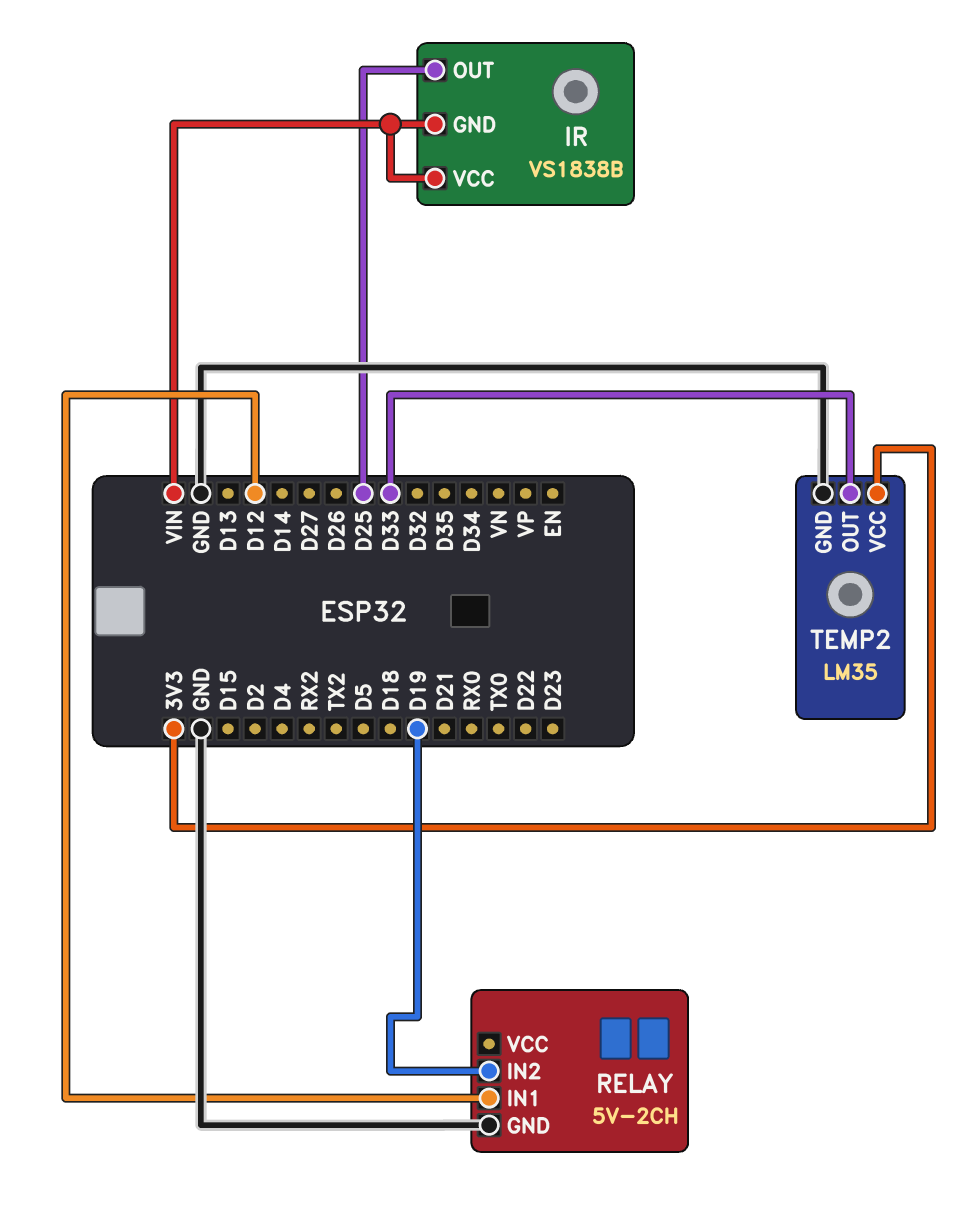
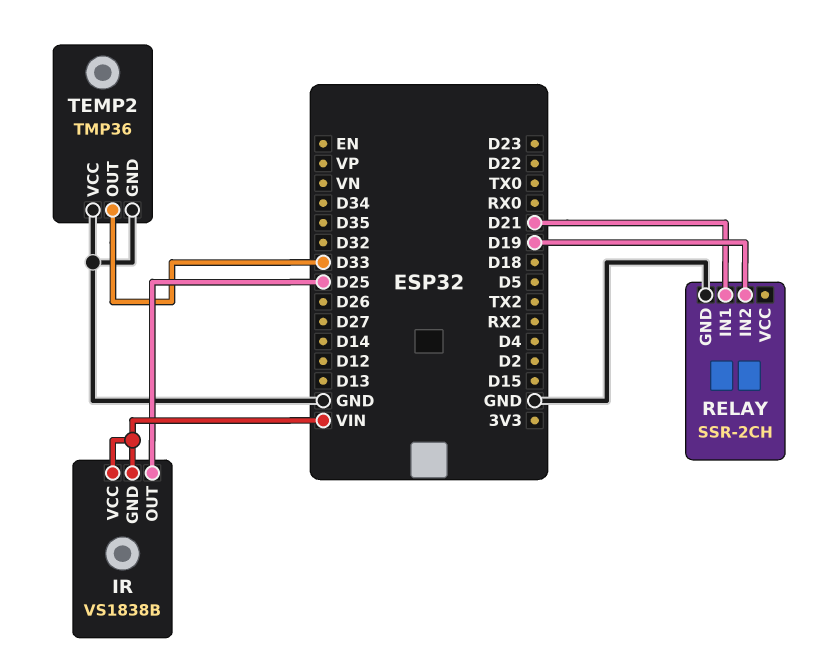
RELAY: 5V-2CH -> SSR-2CH
RELAY pin IN1: D12 -> D21
TEMP2: LM35 -> TMP36
TEMP2 pin VCC: 3V3 -> GND

